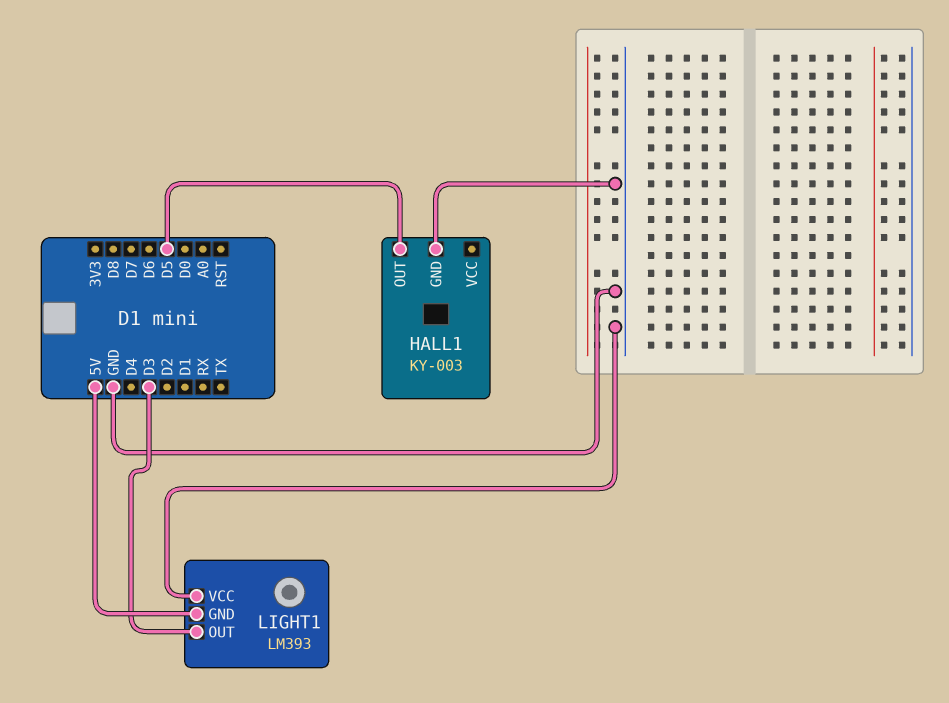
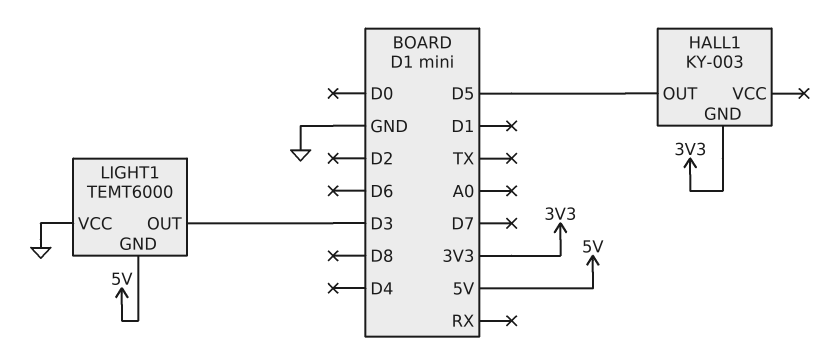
HALL1 pin GND: GND -> 3V3
LIGHT1: LM393 -> TEMT6000

